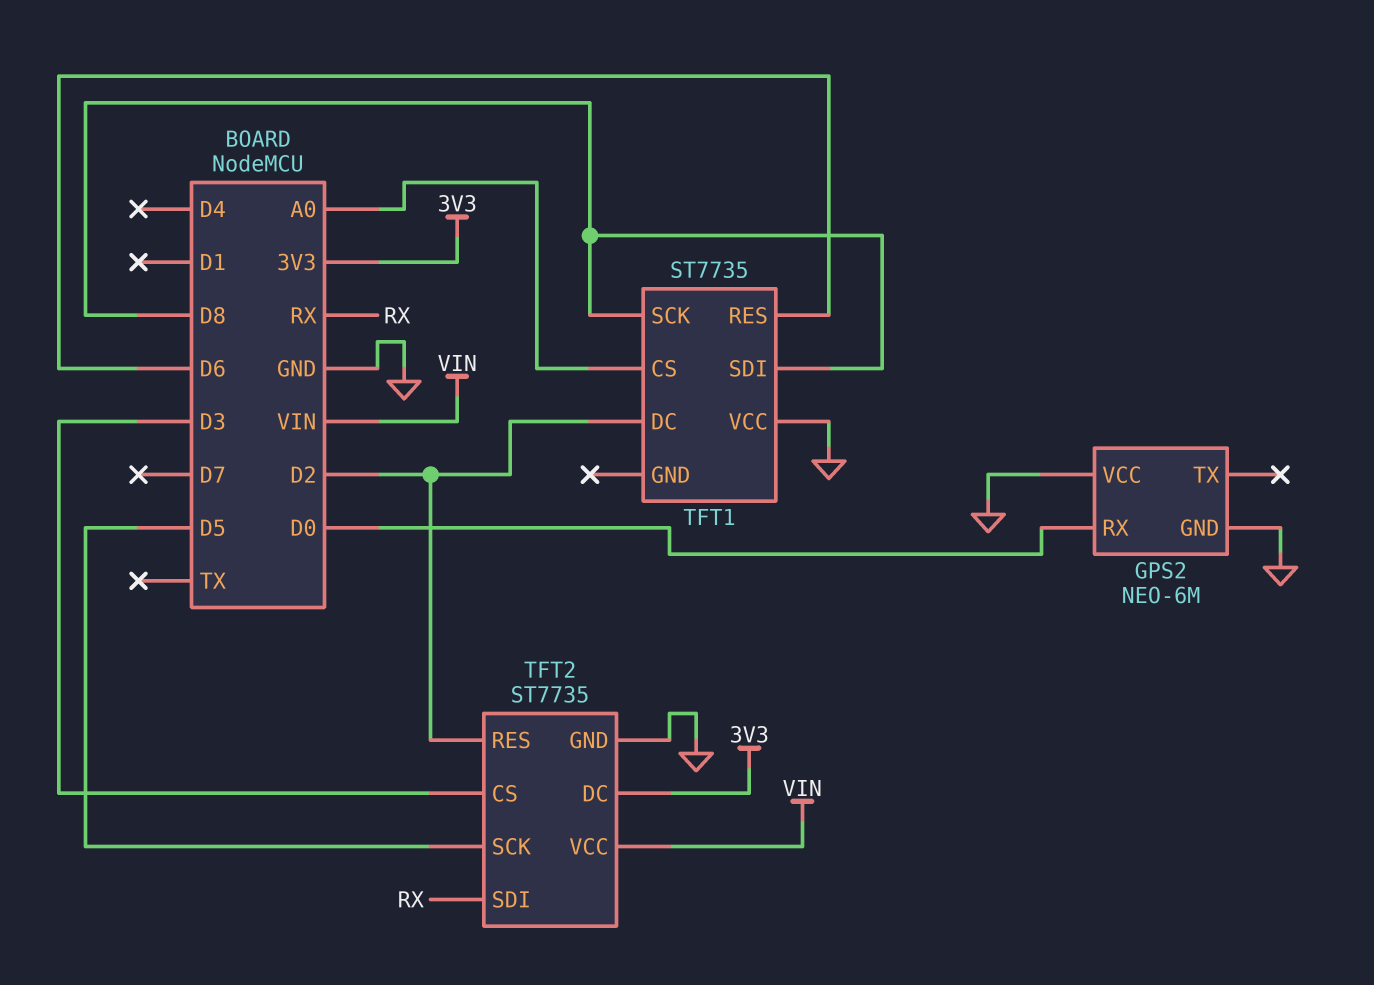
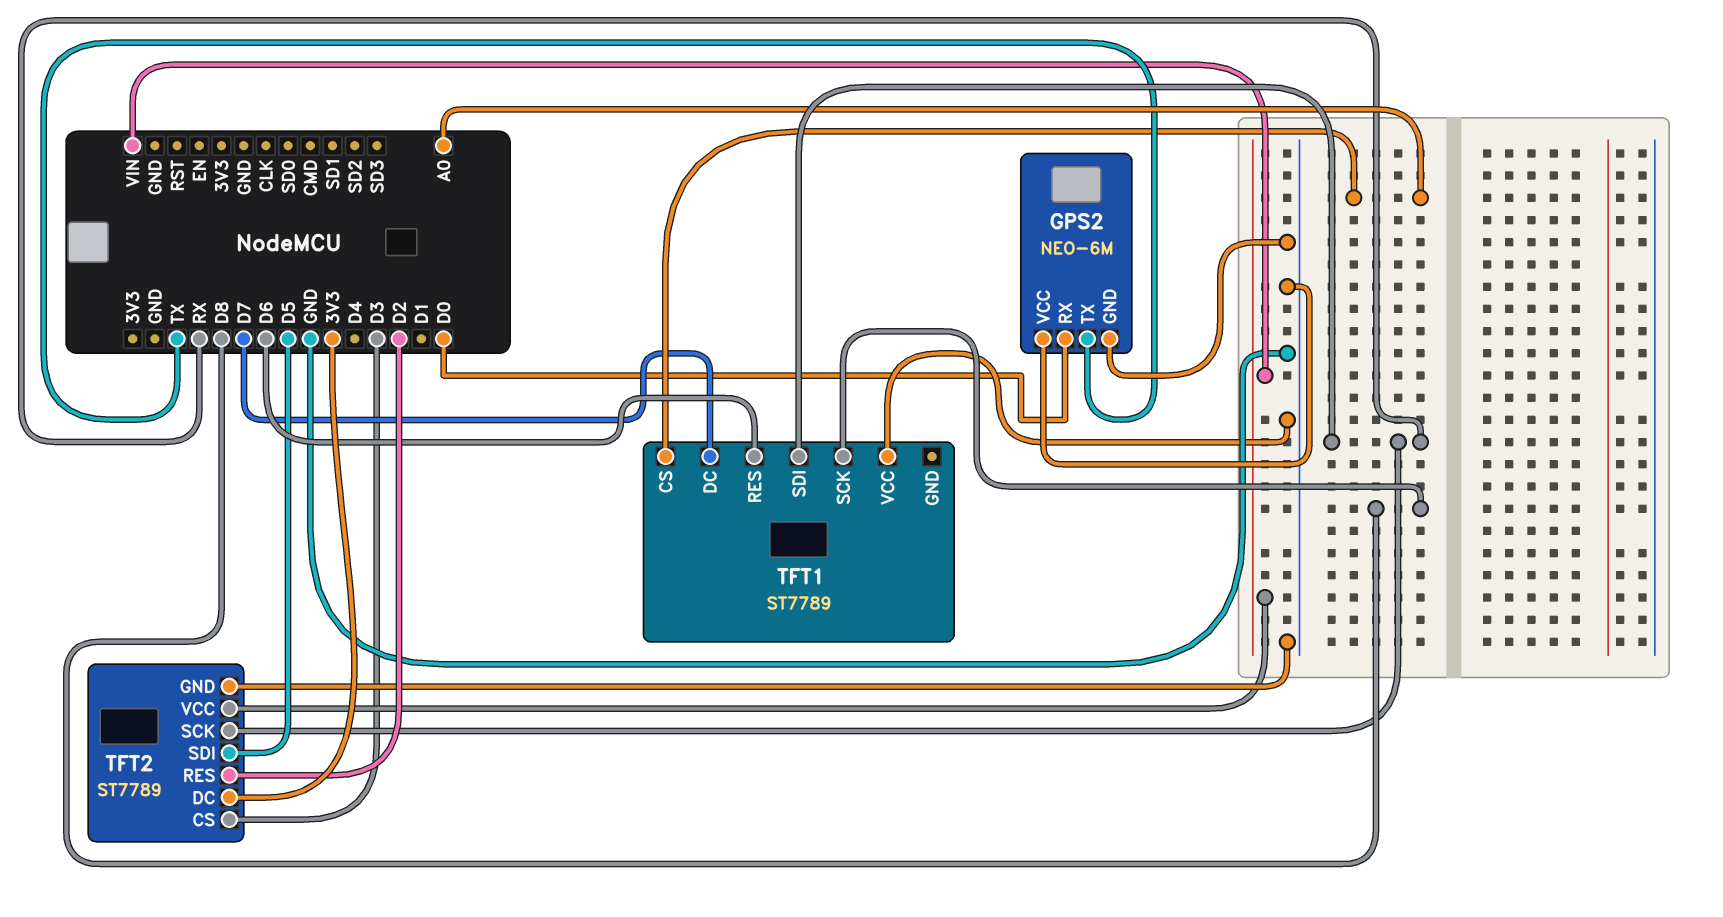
GPS2 pin TX: none -> TX
TFT1: ST7735 -> ST7789
TFT1 pin DC: D2 -> D7
TFT1 pin SDI: D8 -> RX
TFT2: ST7735 -> ST7789
TFT2 pin SCK: D5 -> RX
TFT2 pin SDI: RX -> D5

